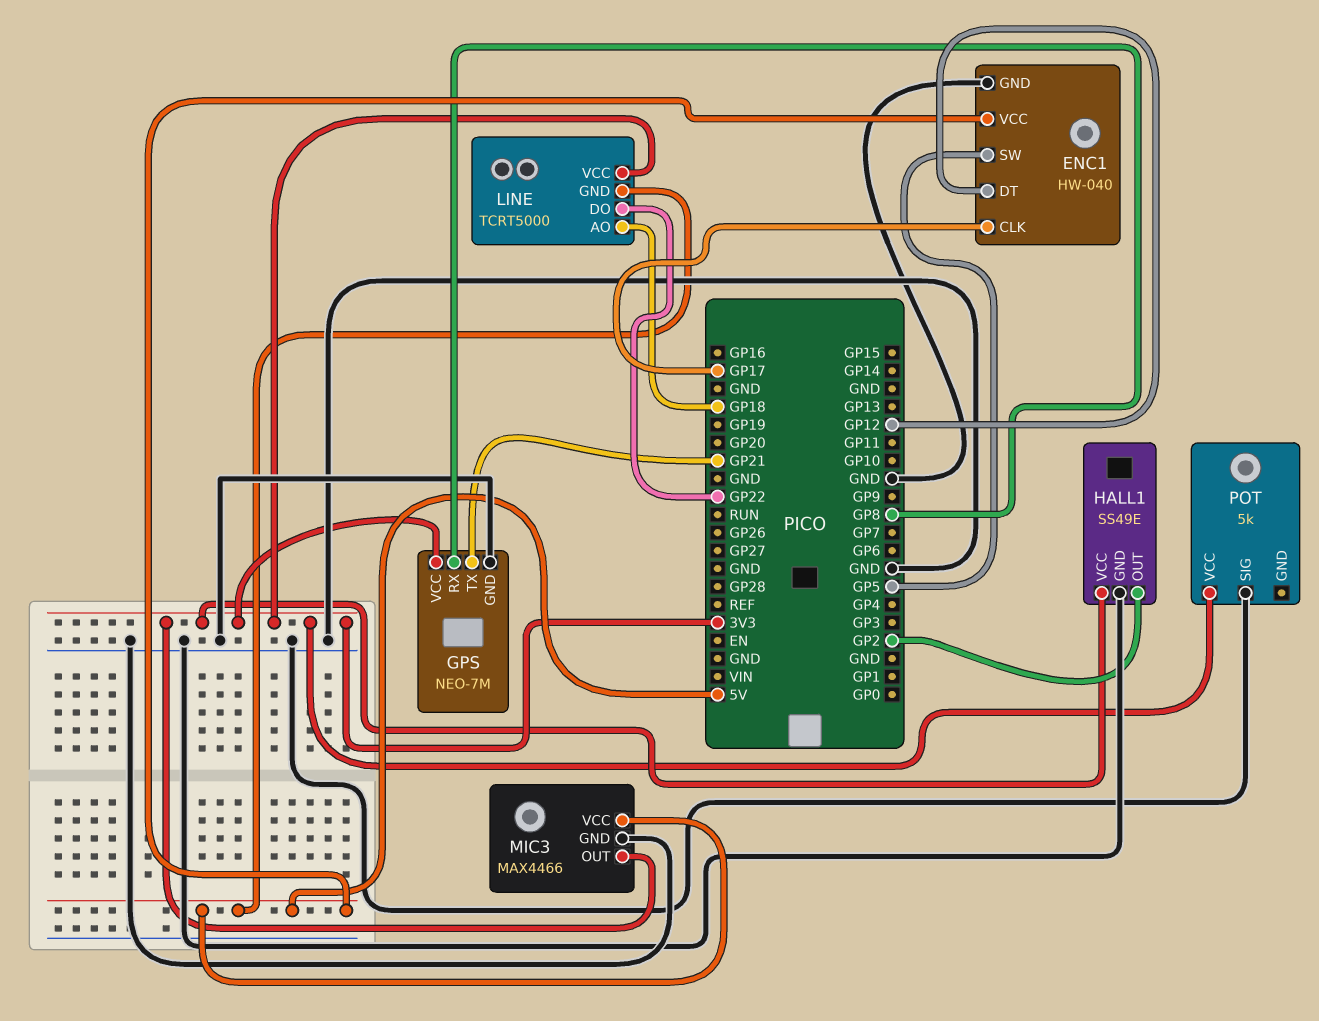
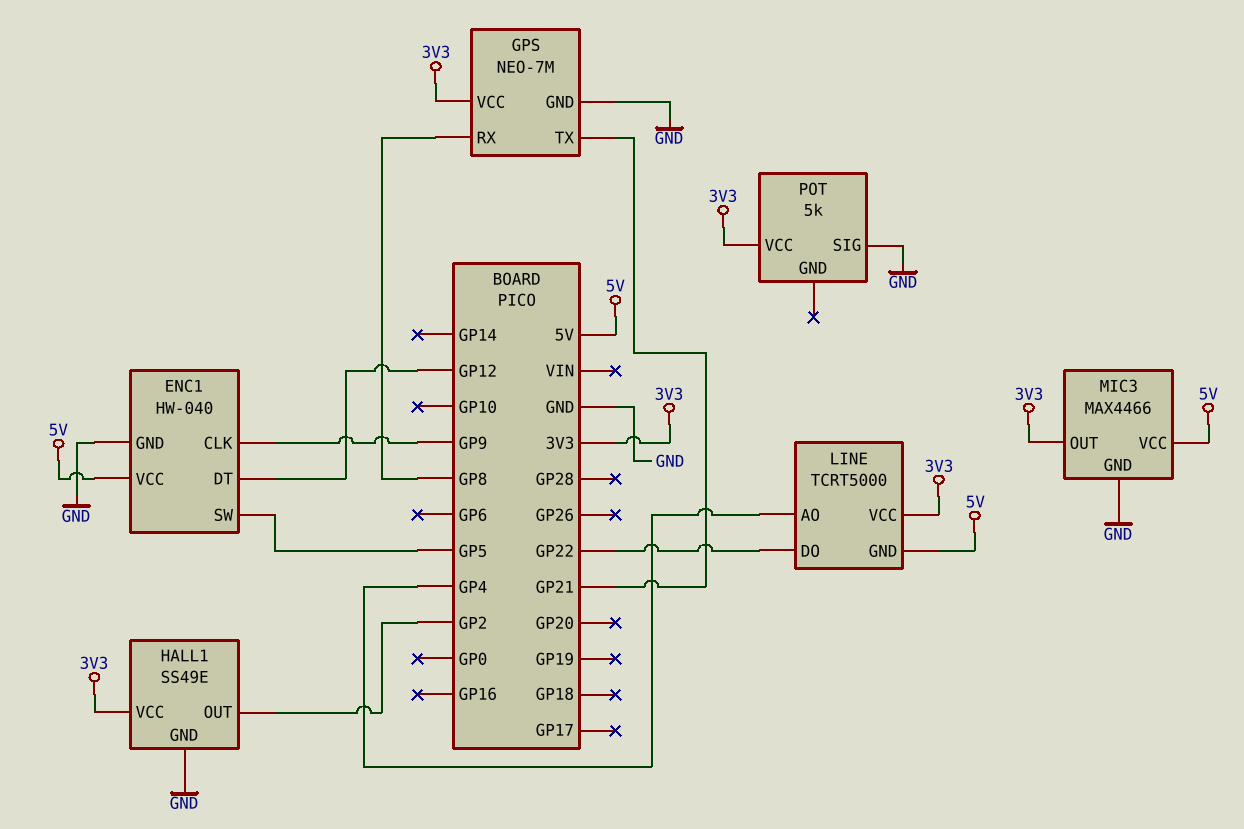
ENC1 pin CLK: GP17 -> GP9
LINE pin AO: GP18 -> GP4

